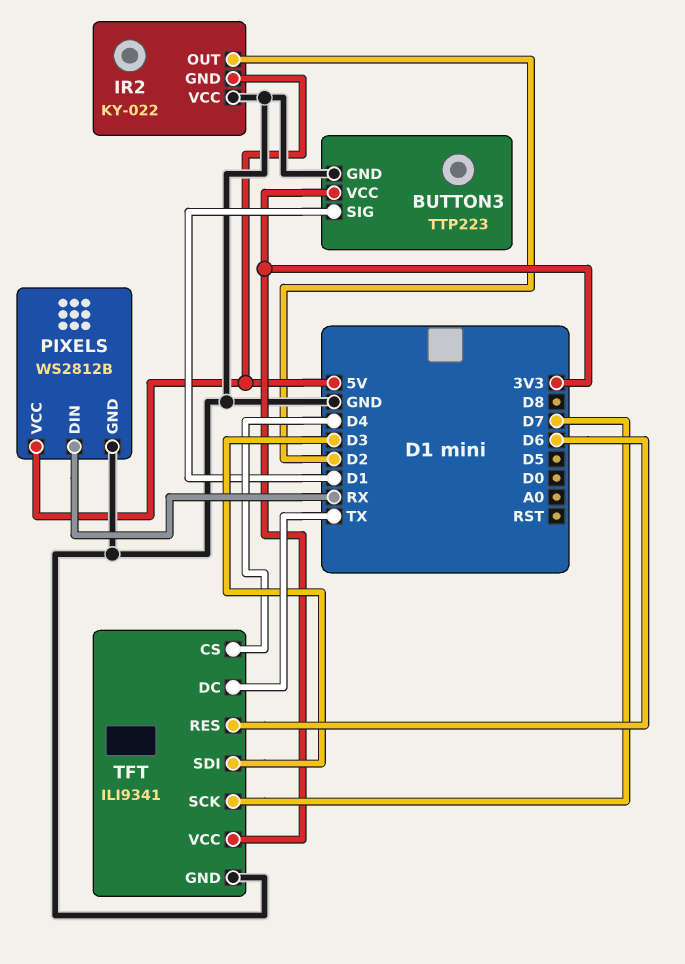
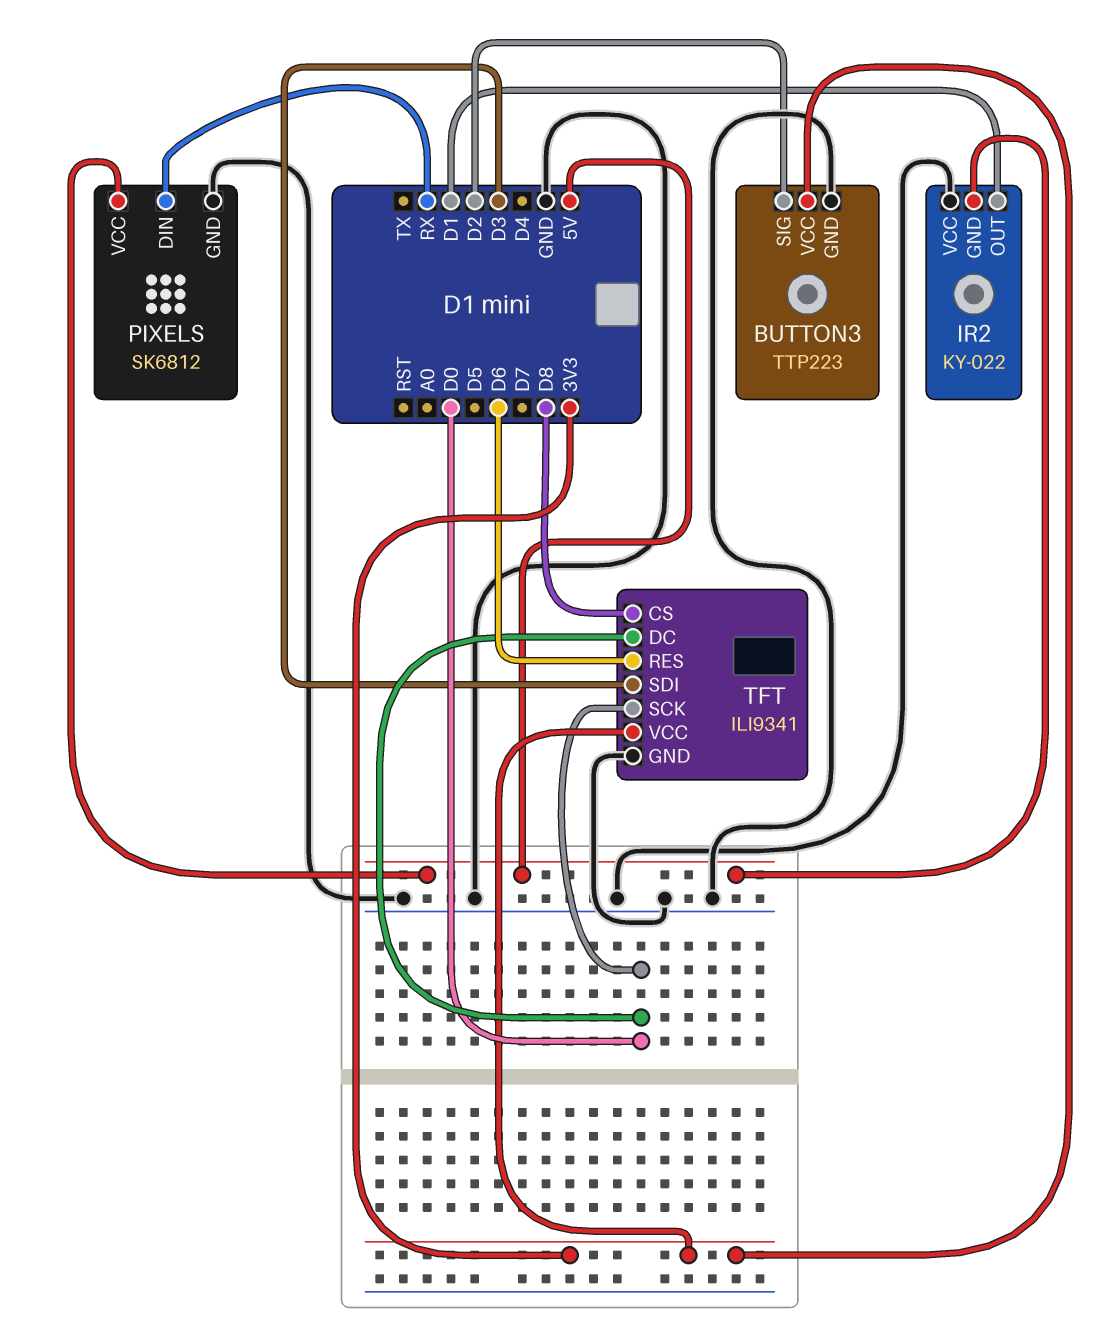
BUTTON3 pin SIG: D1 -> D2
IR2 pin OUT: D2 -> D1
PIXELS: WS2812B -> SK6812
TFT pin CS: D4 -> D8
TFT pin DC: TX -> D0
TFT pin SCK: D7 -> D0

